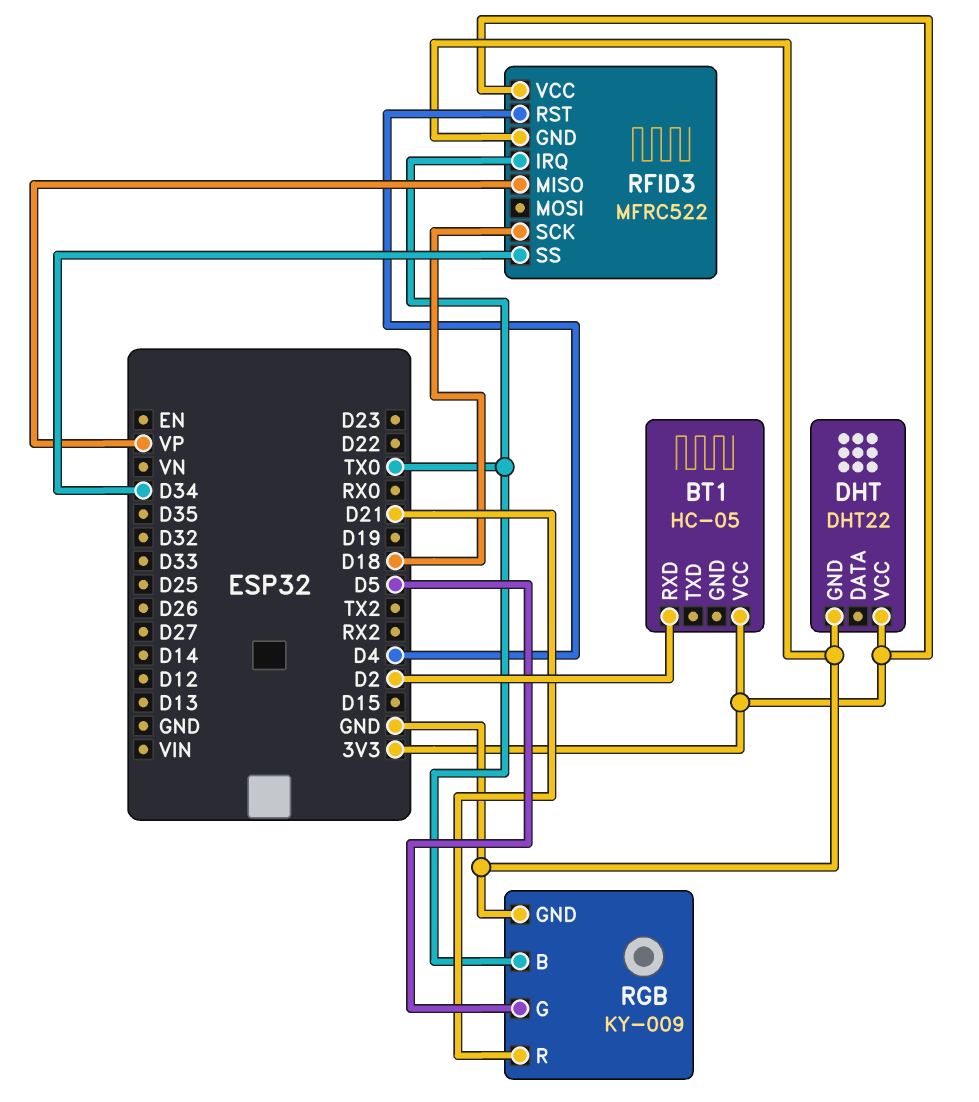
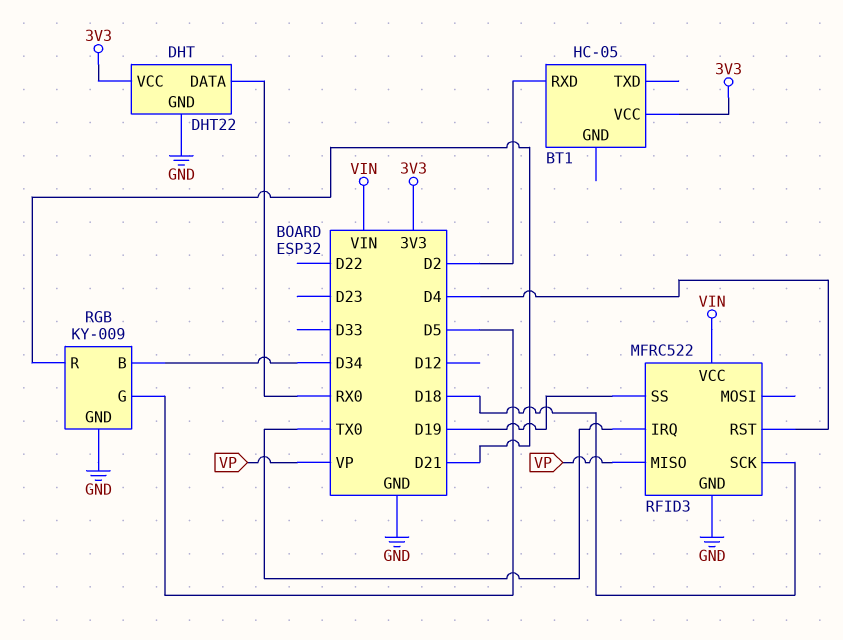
DHT pin DATA: none -> RX0
RFID3 pin SS: D34 -> D19
RFID3 pin VCC: 3V3 -> VIN
RGB pin B: TX0 -> D34

